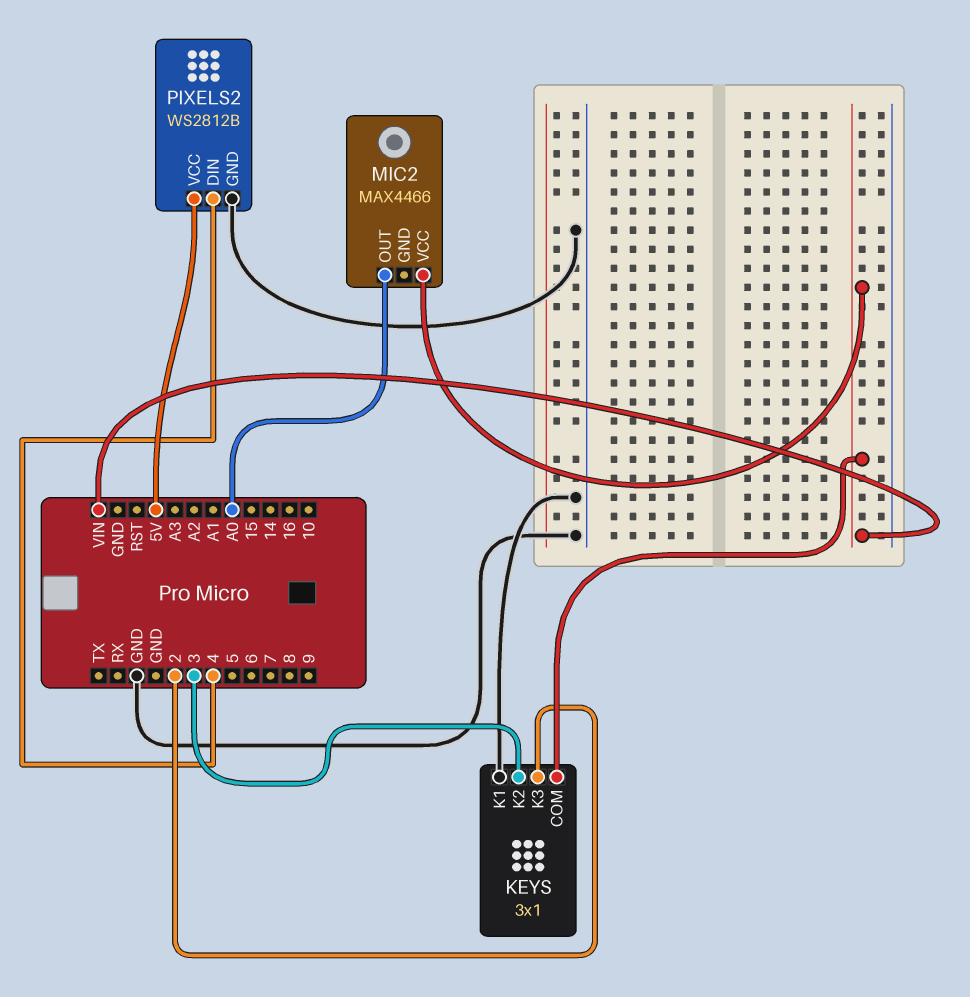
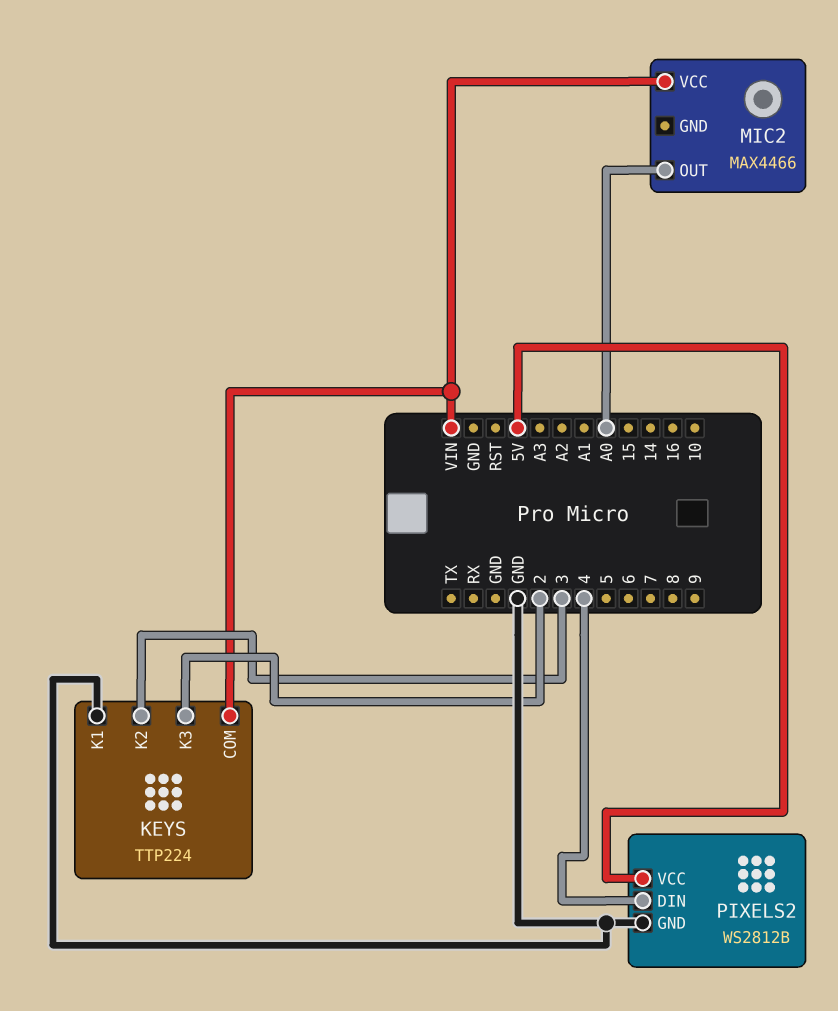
KEYS: 3x1 -> TTP224

